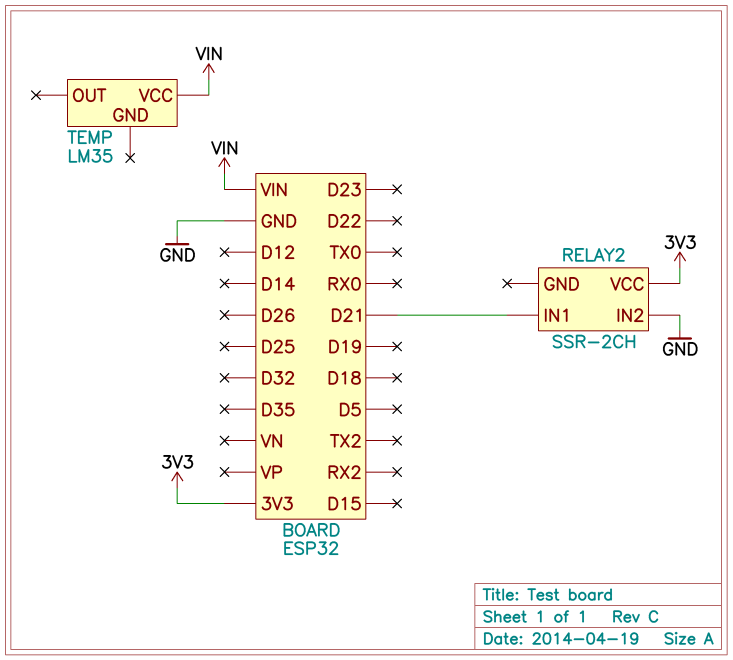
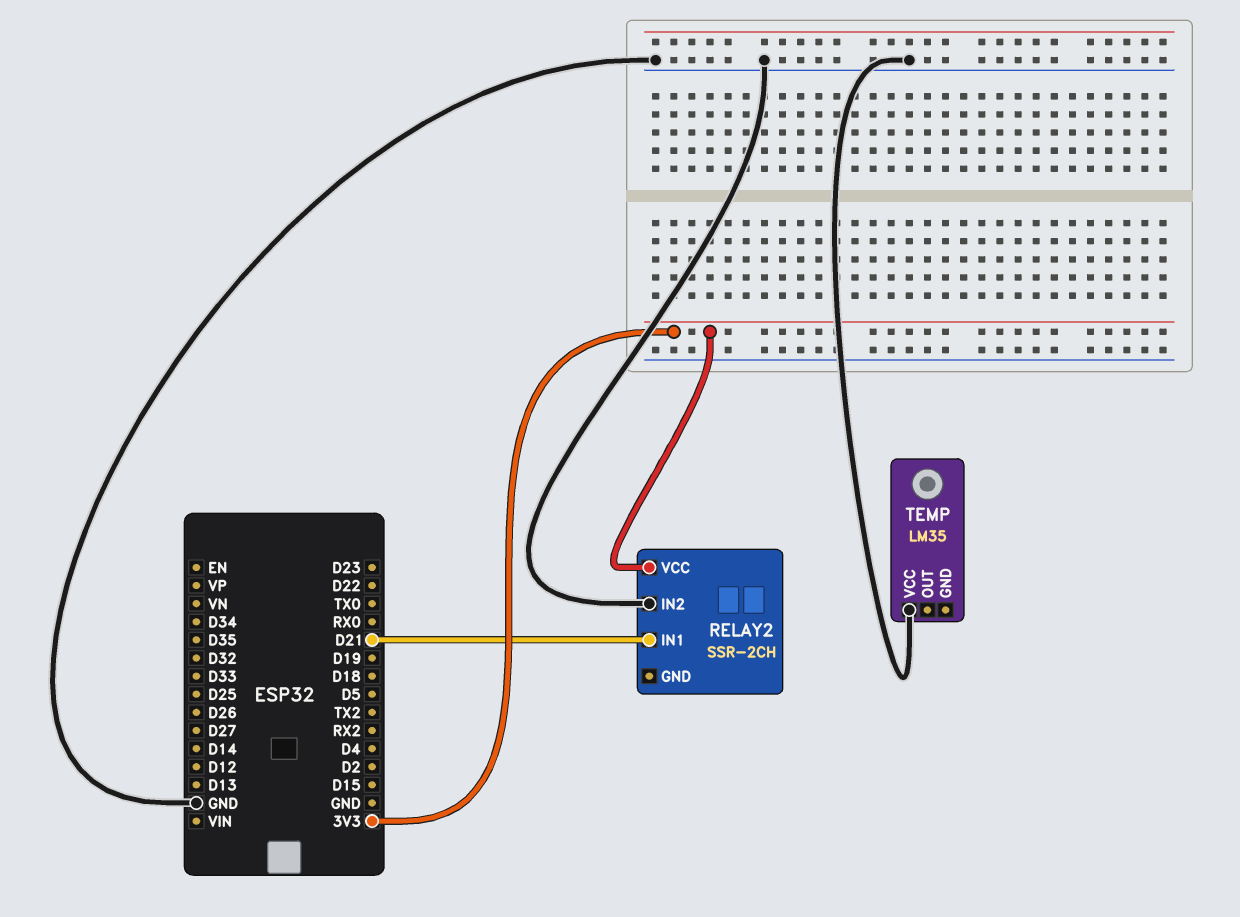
TEMP pin VCC: VIN -> GND

